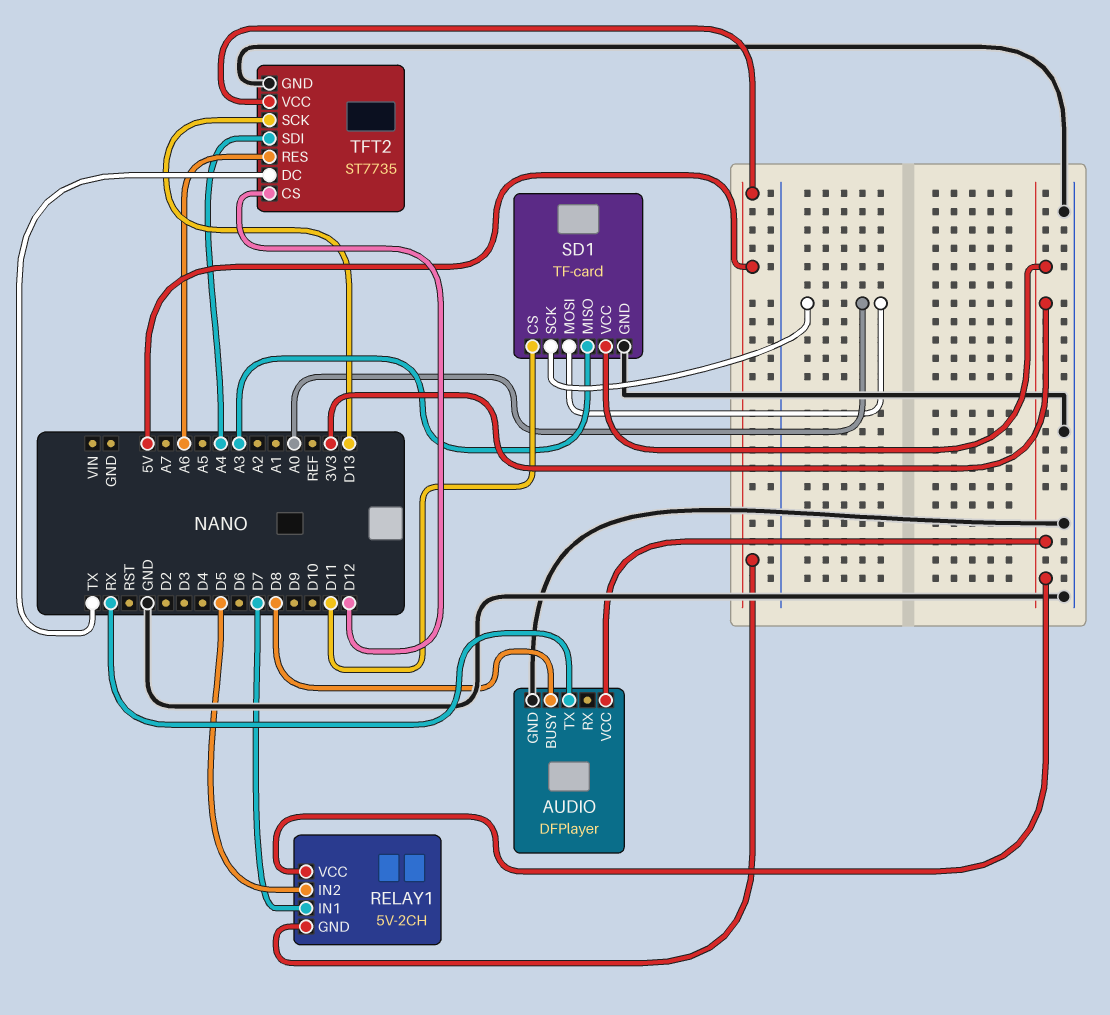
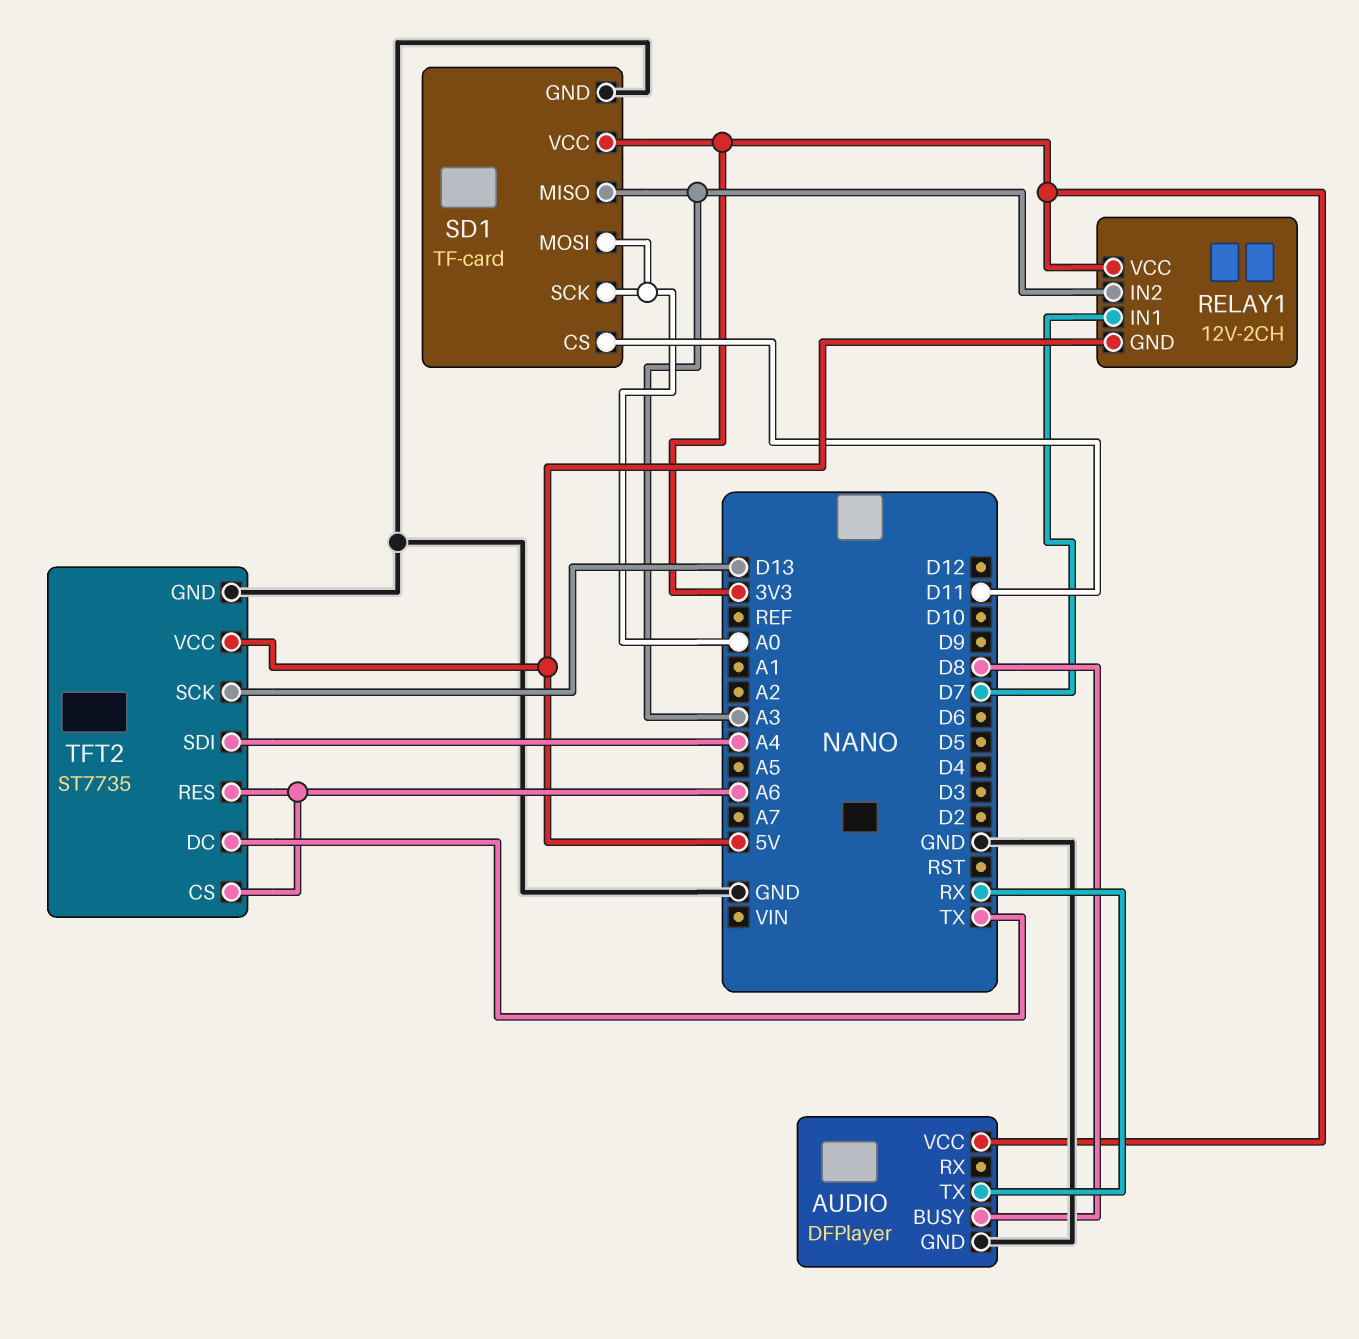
RELAY1: 5V-2CH -> 12V-2CH
RELAY1 pin IN2: D5 -> A3
TFT2 pin CS: D12 -> A6

